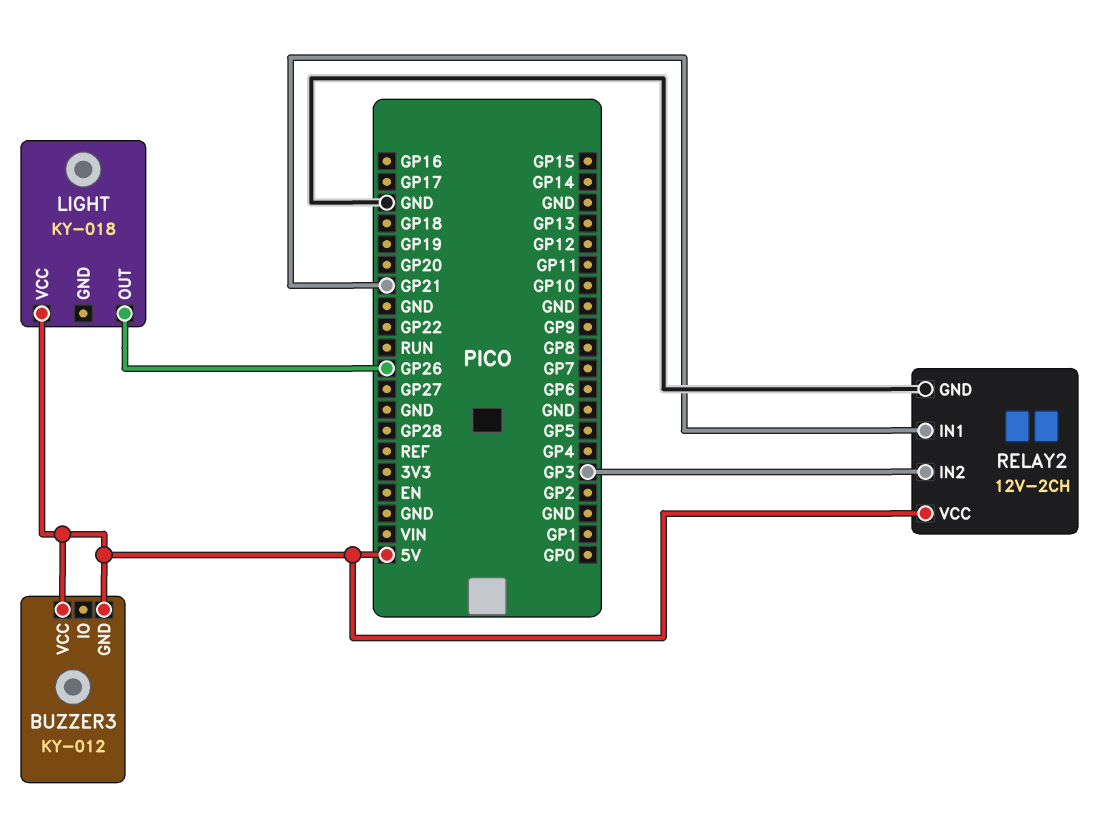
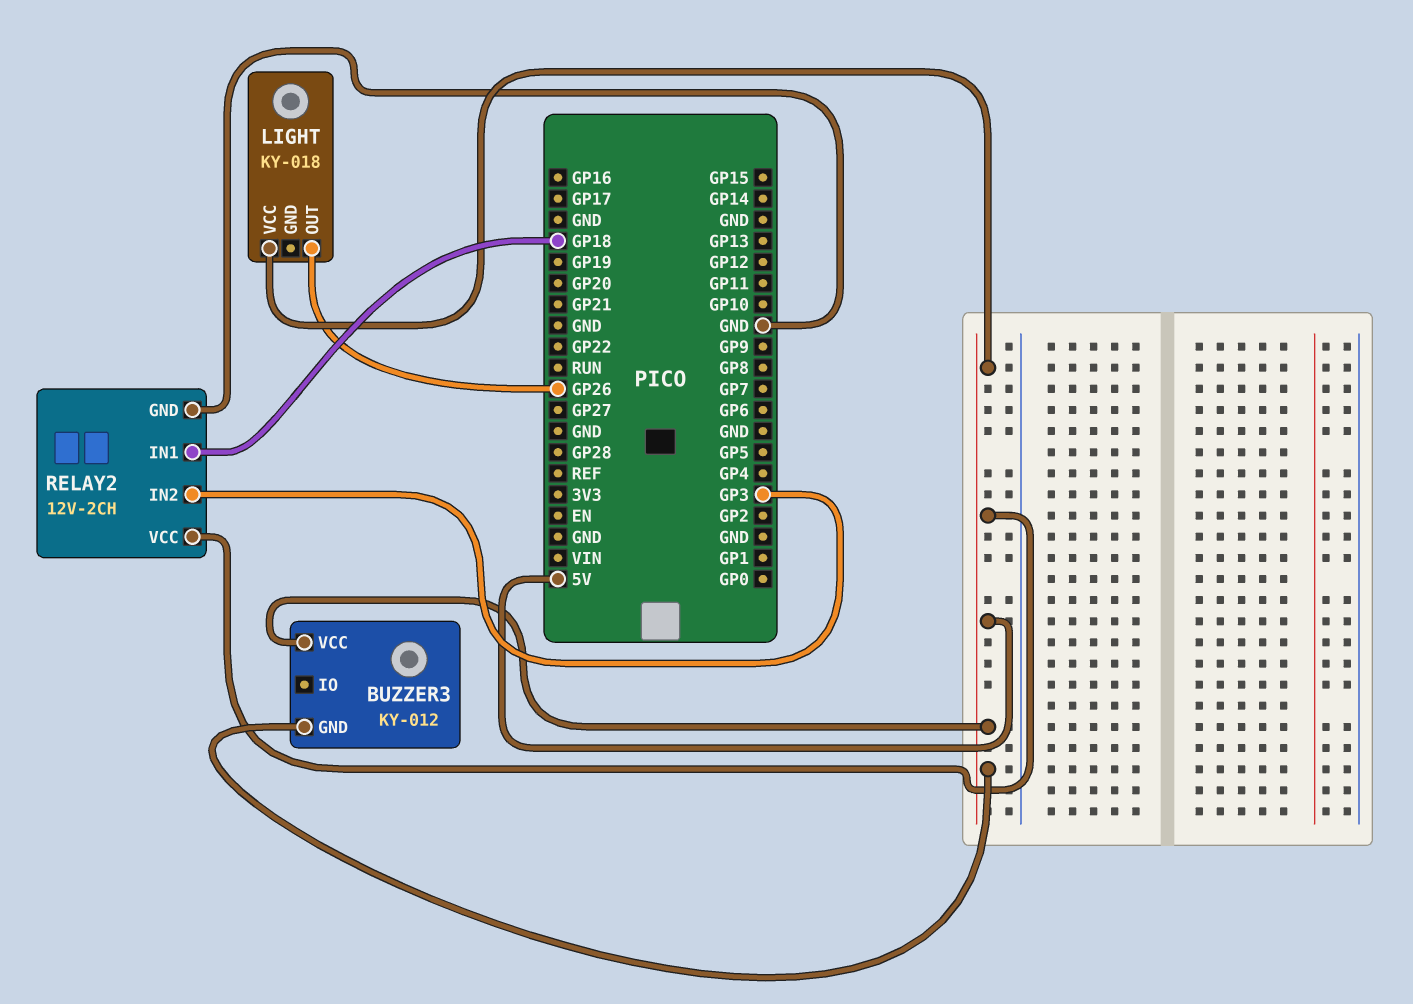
RELAY2 pin IN1: GP21 -> GP18

